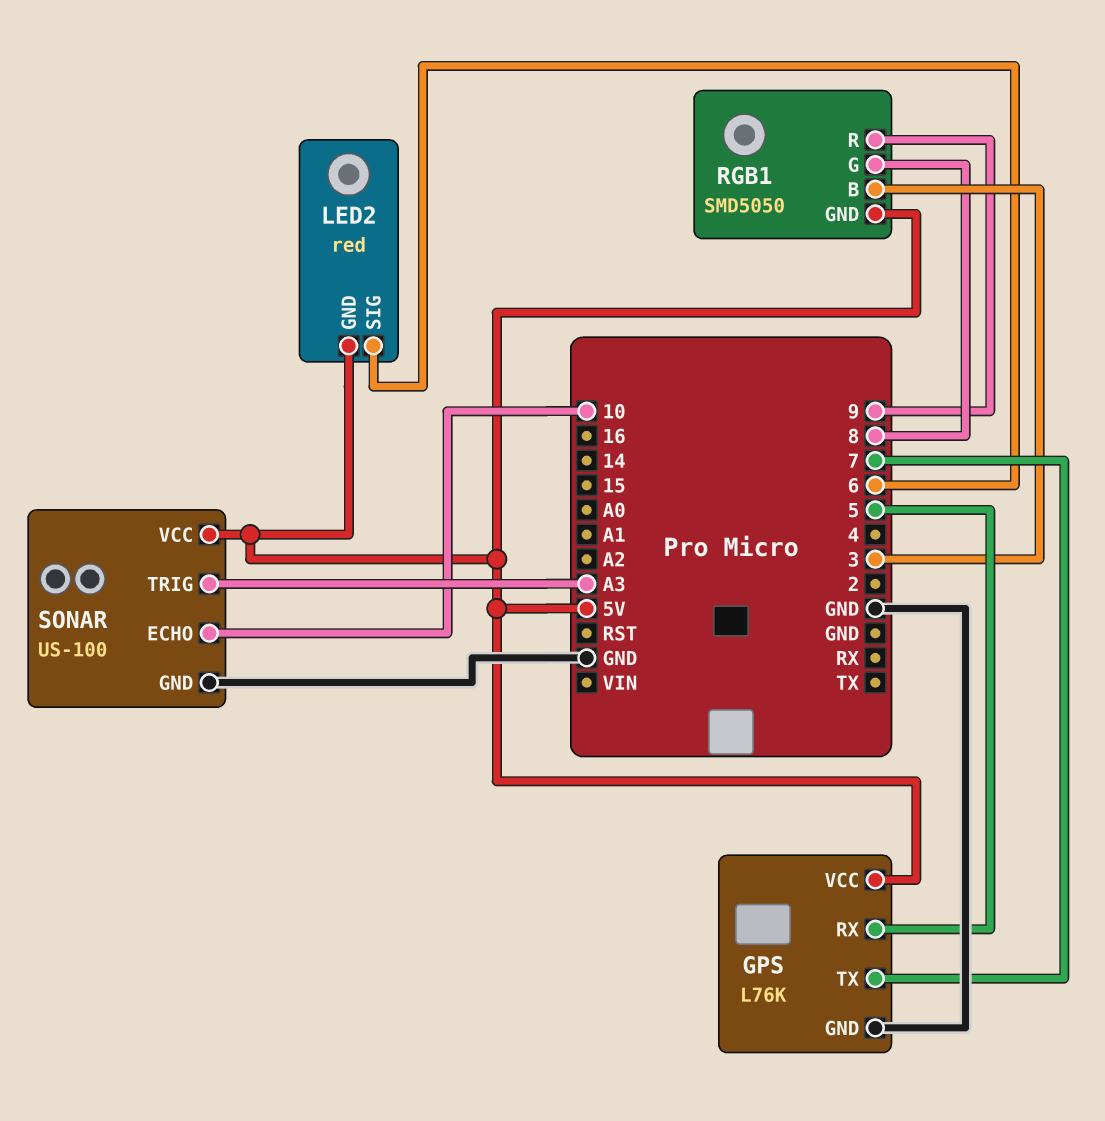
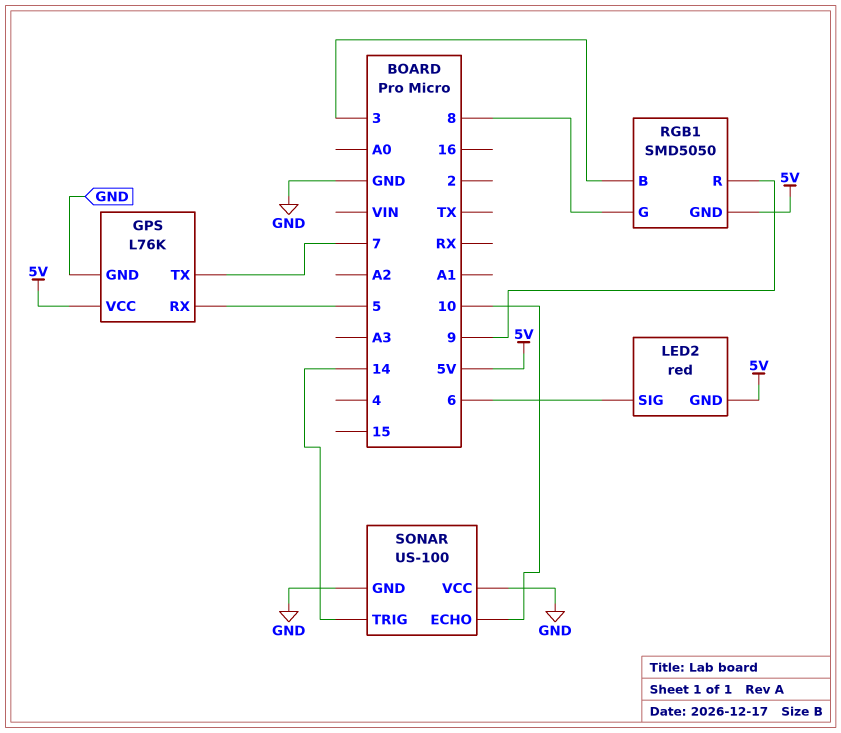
SONAR pin TRIG: A3 -> 14
SONAR pin VCC: 5V -> GND

